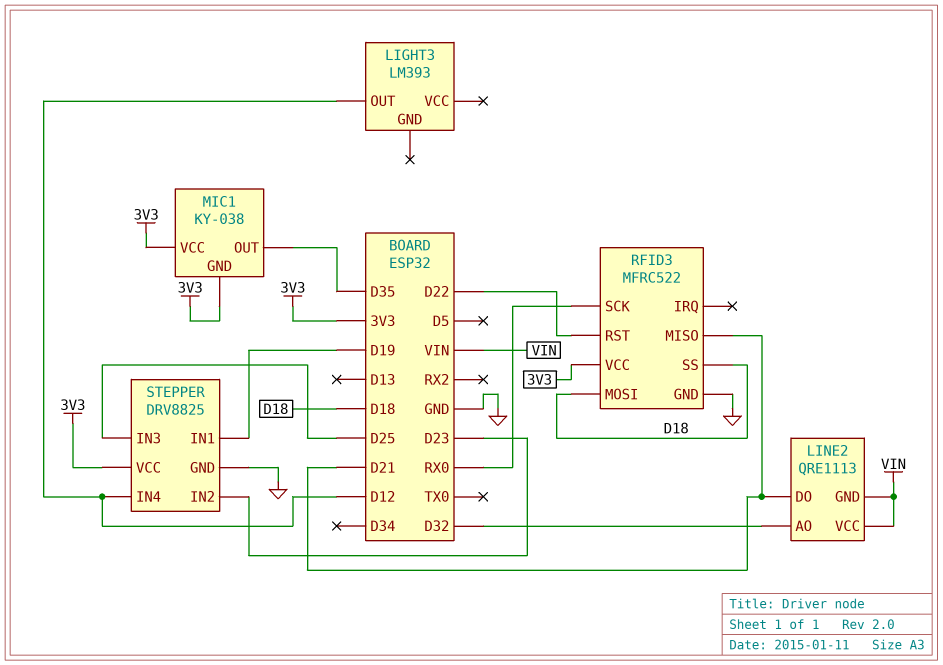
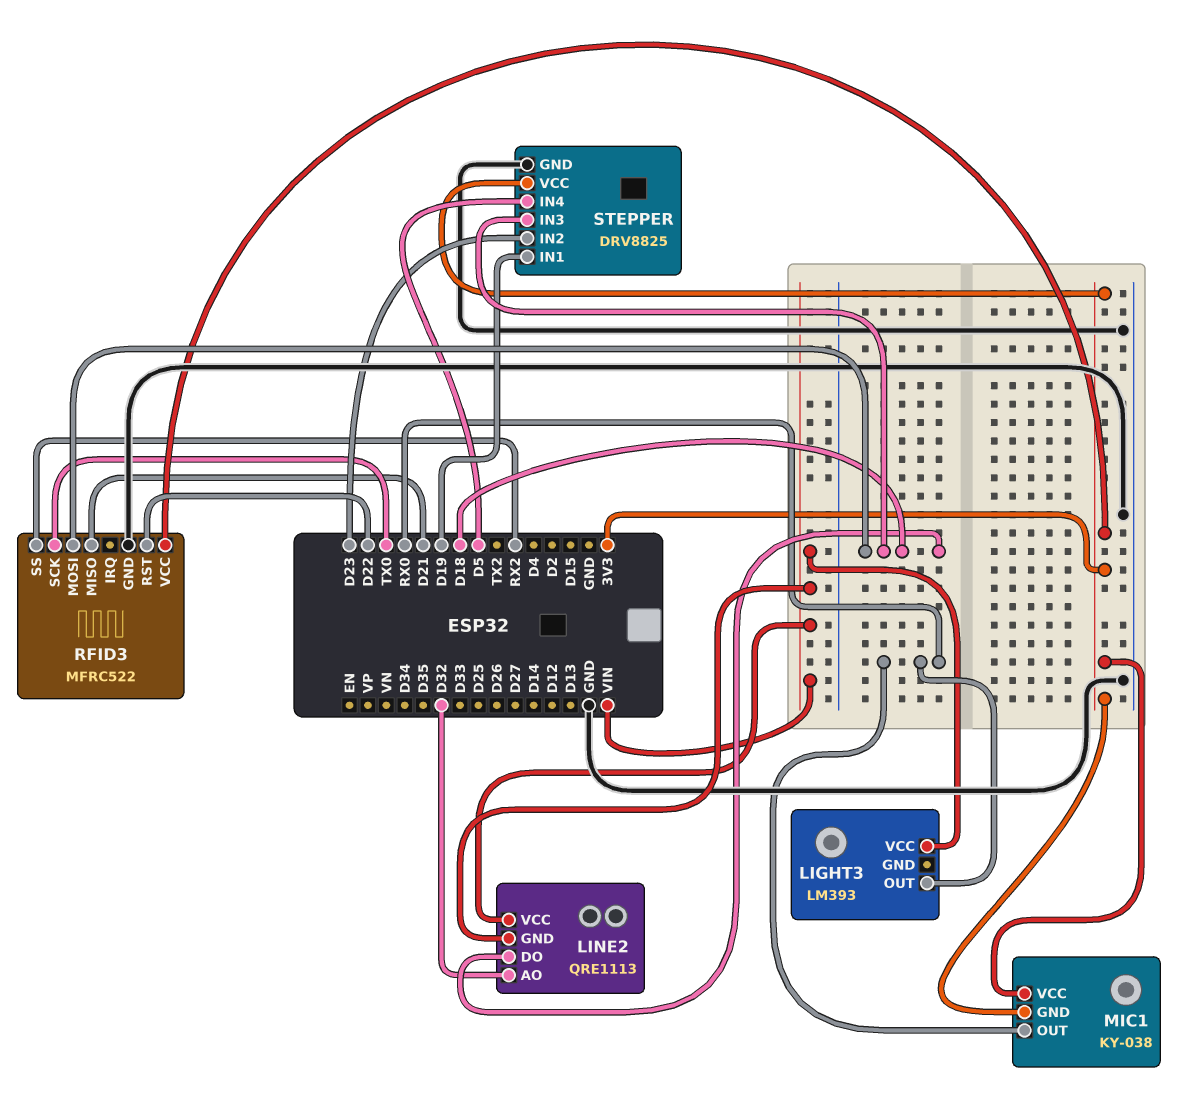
LIGHT3 pin OUT: D12 -> RX0
LIGHT3 pin VCC: none -> VIN
LINE2 pin DO: D21 -> D18
MIC1 pin OUT: D35 -> RX0
RFID3 pin SCK: RX0 -> TX0
RFID3 pin SS: D18 -> RX2
STEPPER pin IN3: D25 -> D18
STEPPER pin IN4: D12 -> D5

